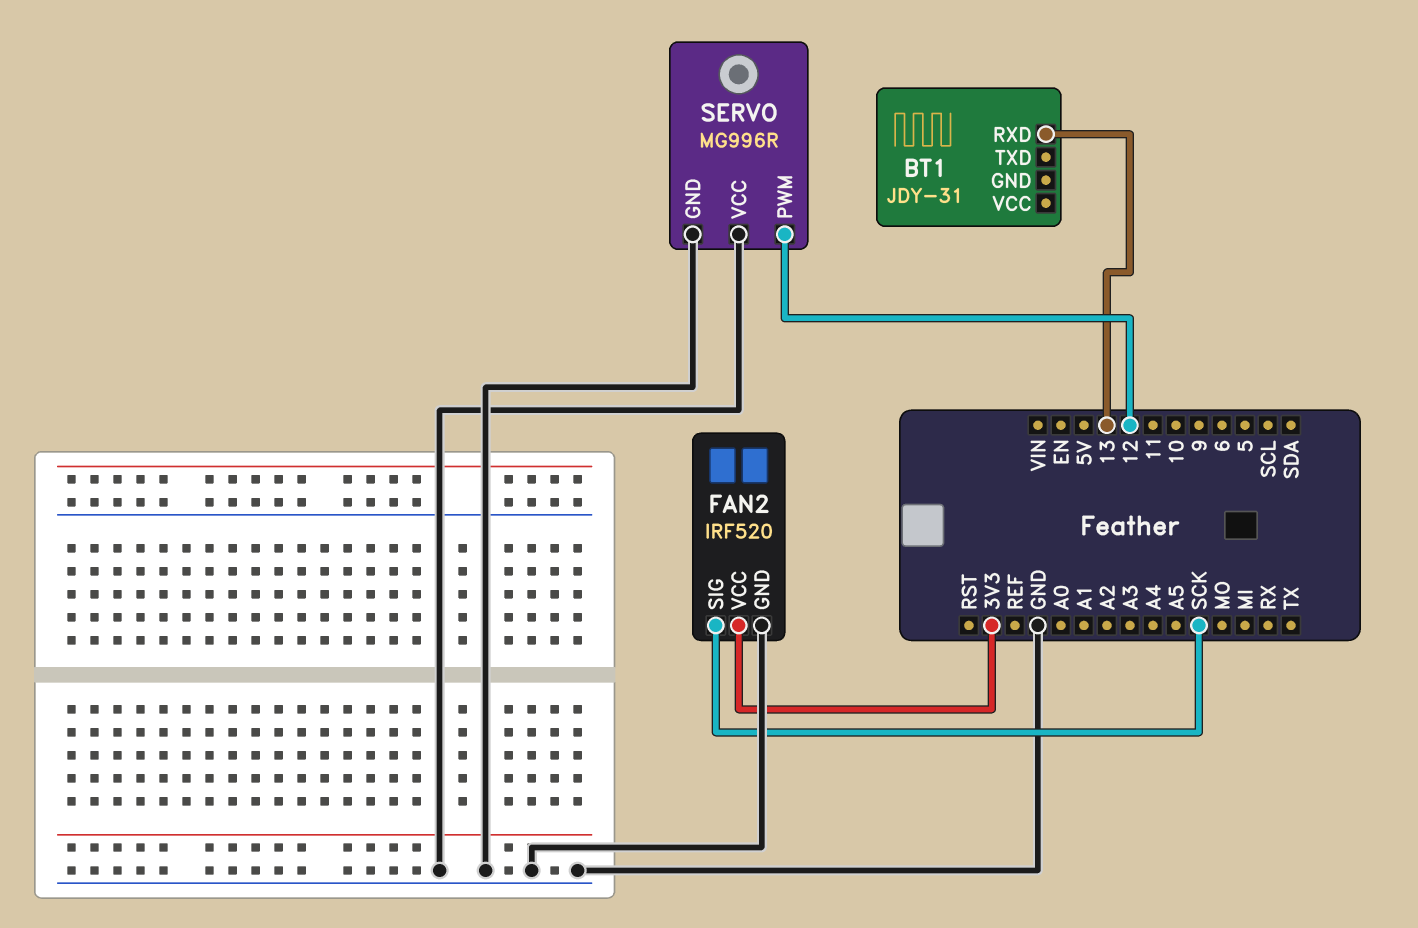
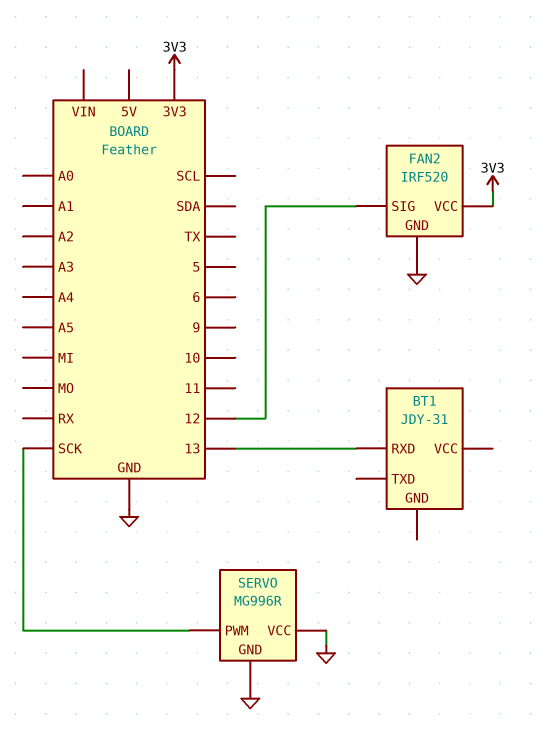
FAN2 pin SIG: SCK -> 12
SERVO pin PWM: 12 -> SCK

